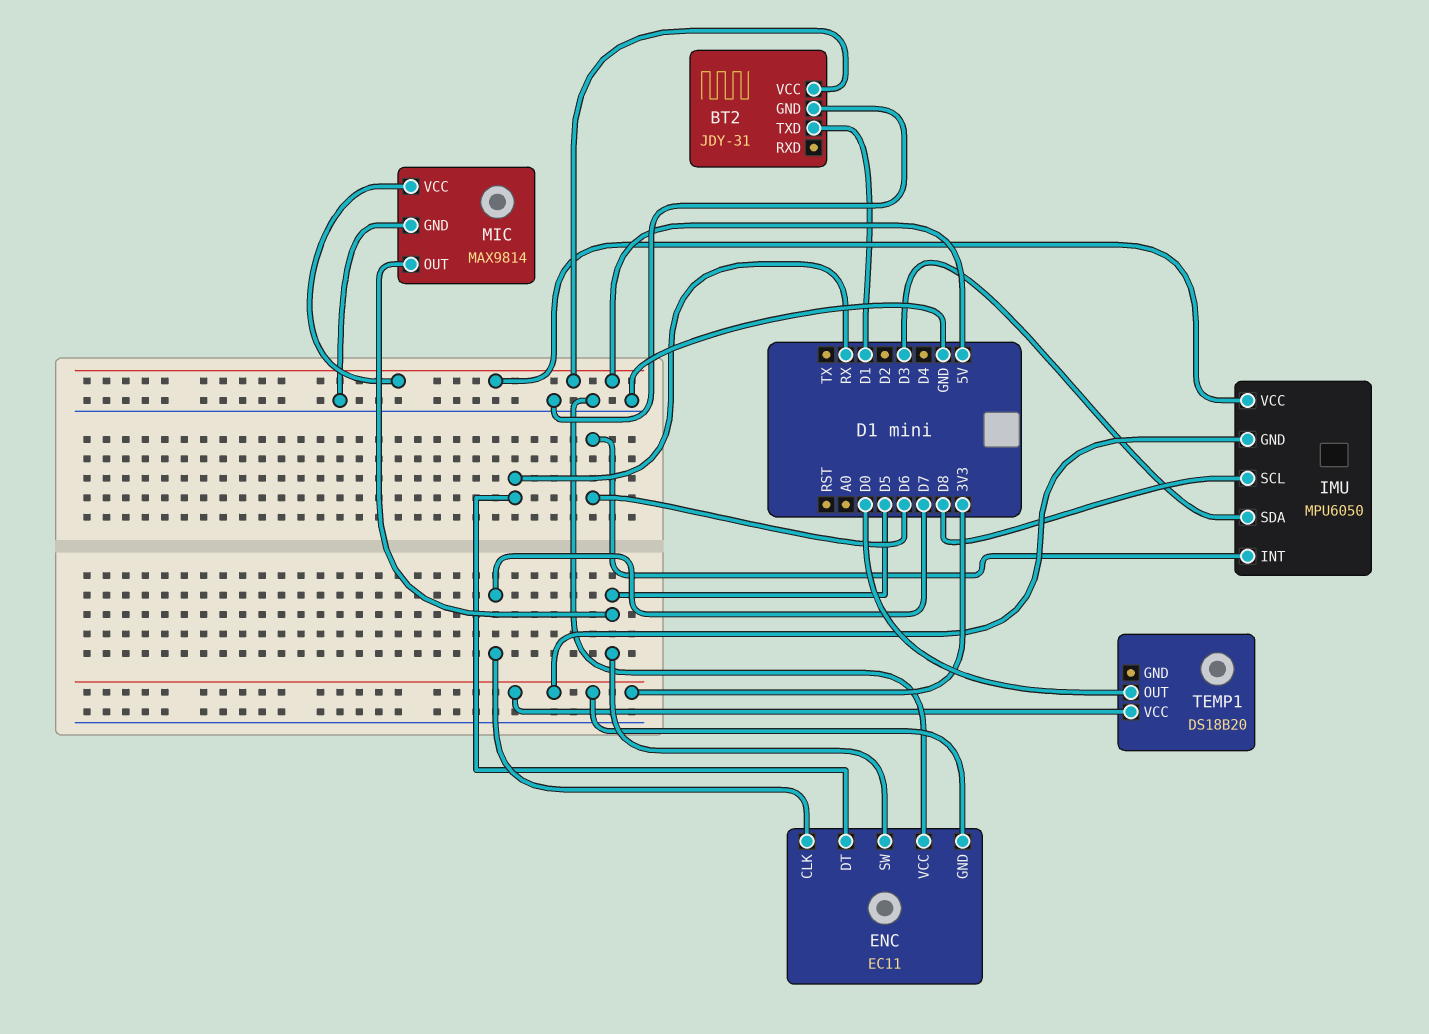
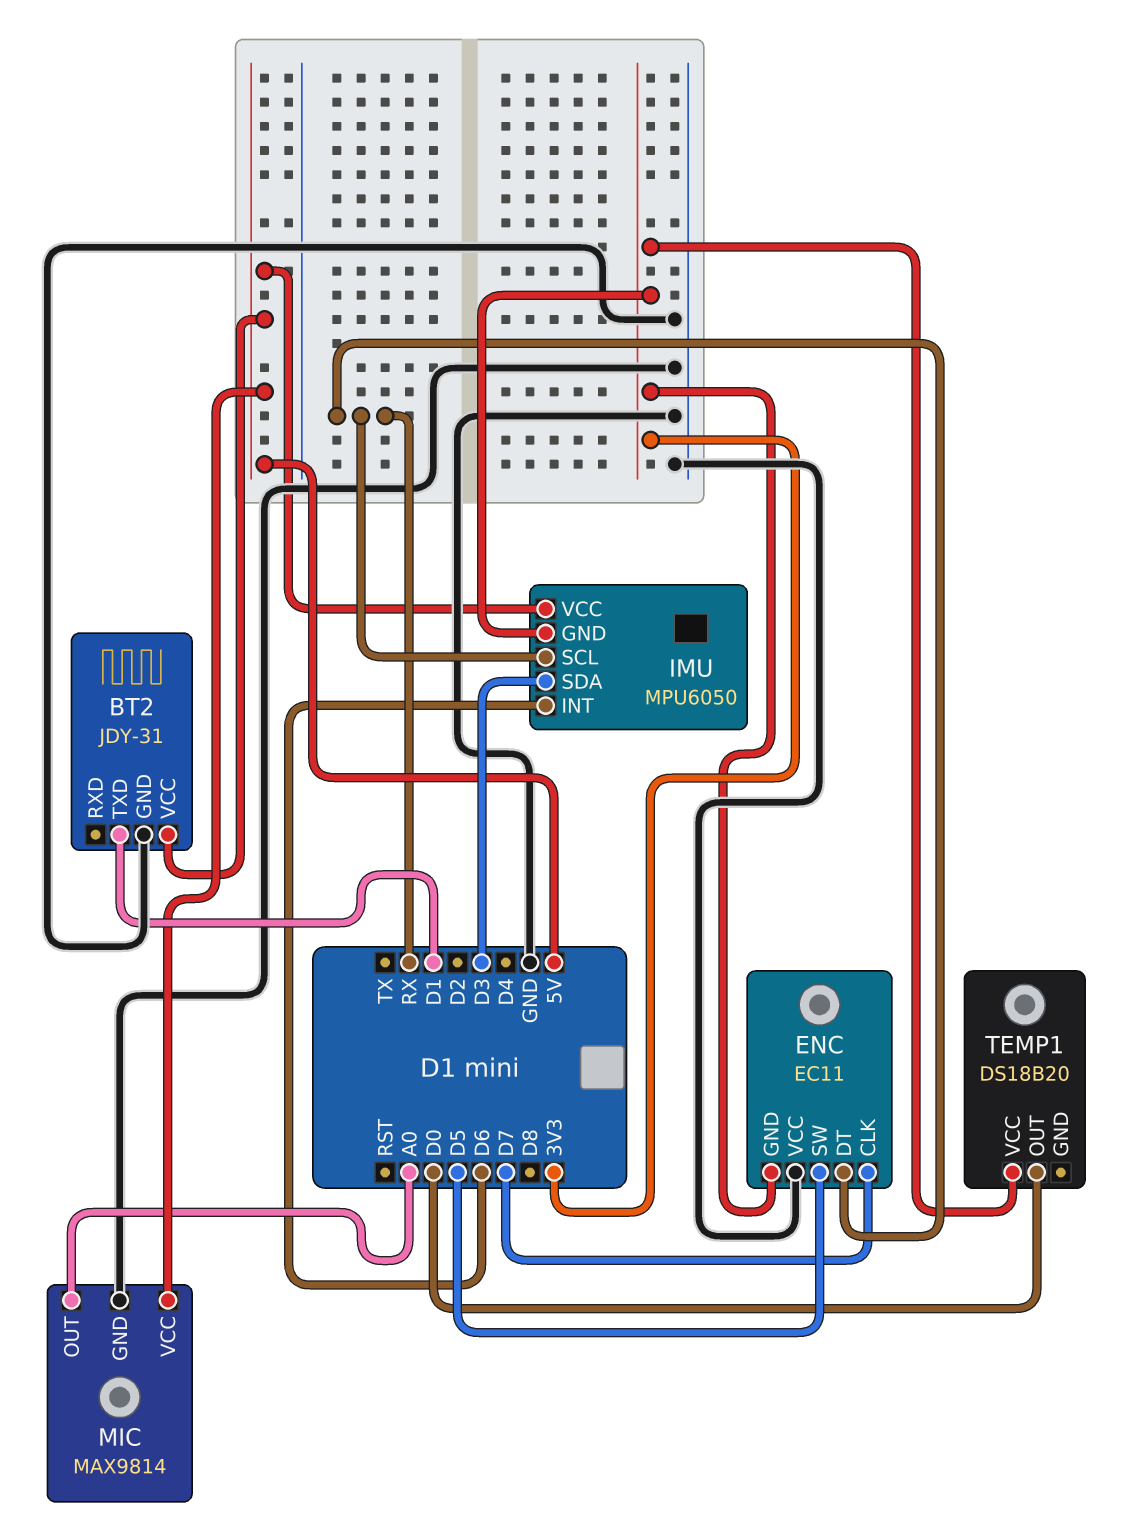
IMU pin SCL: D8 -> RX
MIC pin OUT: D5 -> A0

